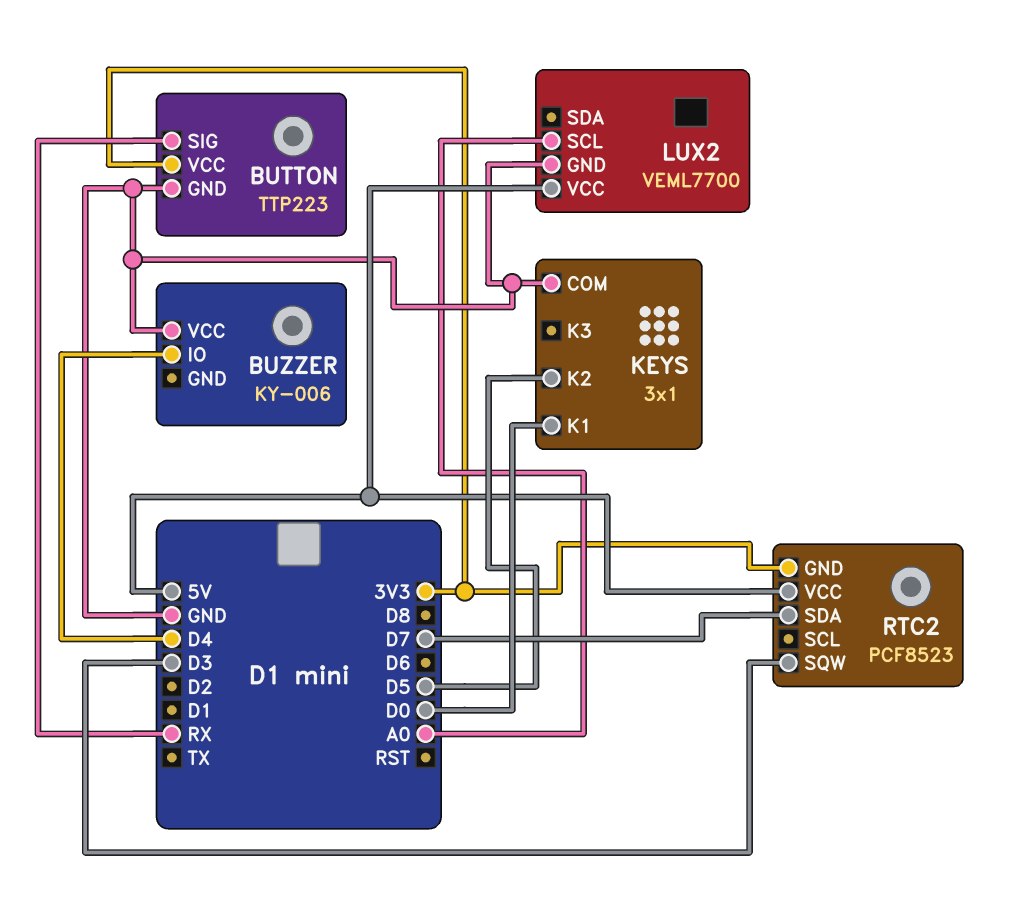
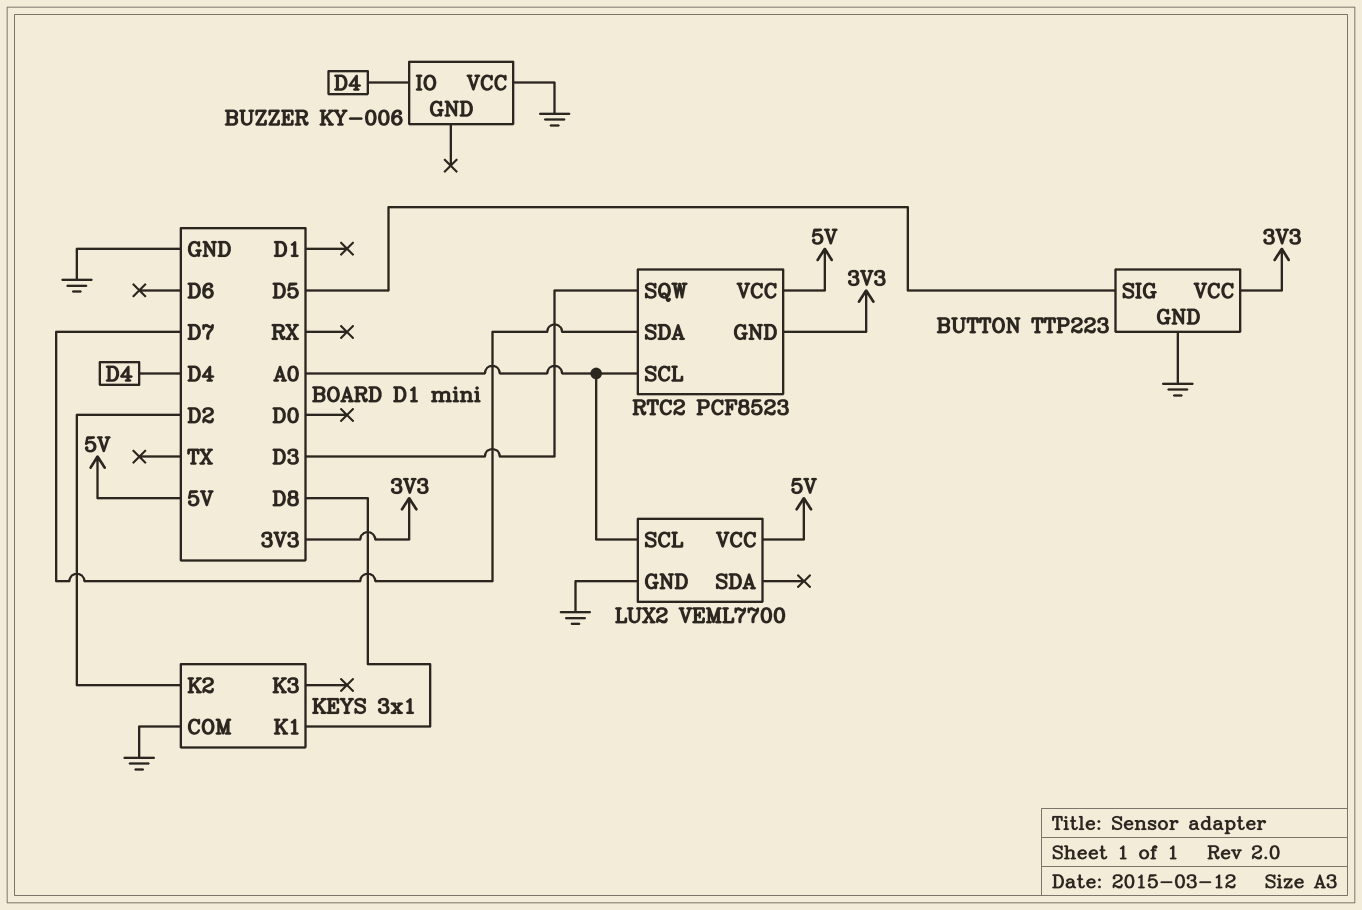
BUTTON pin SIG: RX -> D5
KEYS pin K1: D0 -> D8
KEYS pin K2: D5 -> D2
RTC2 pin SCL: none -> A0

